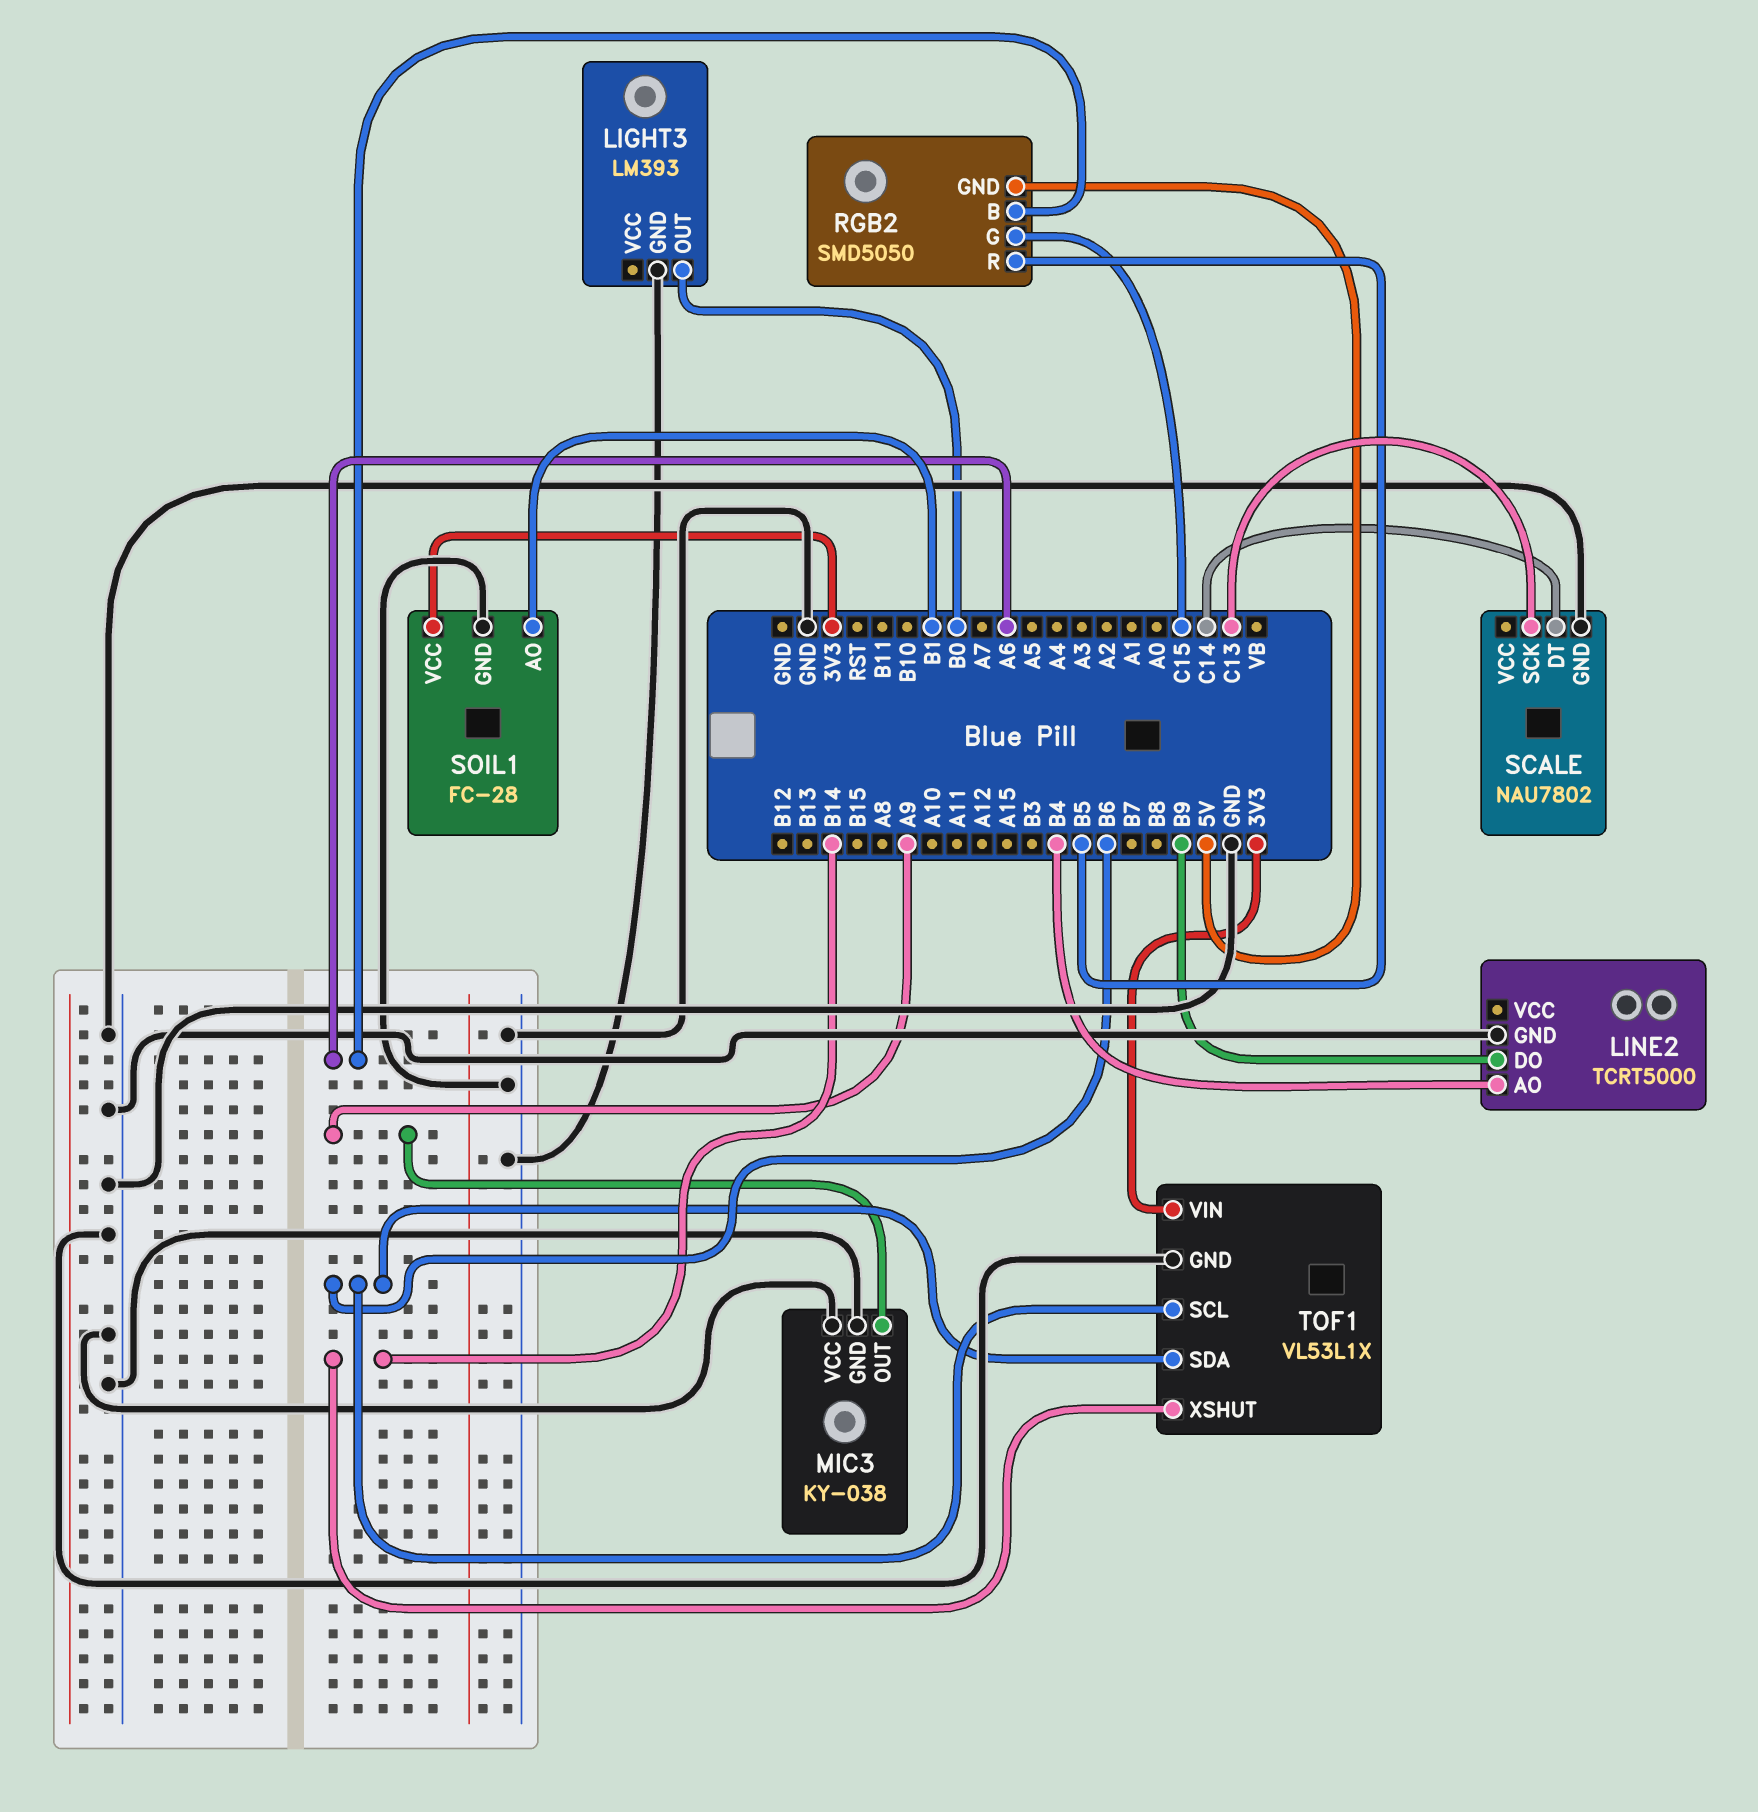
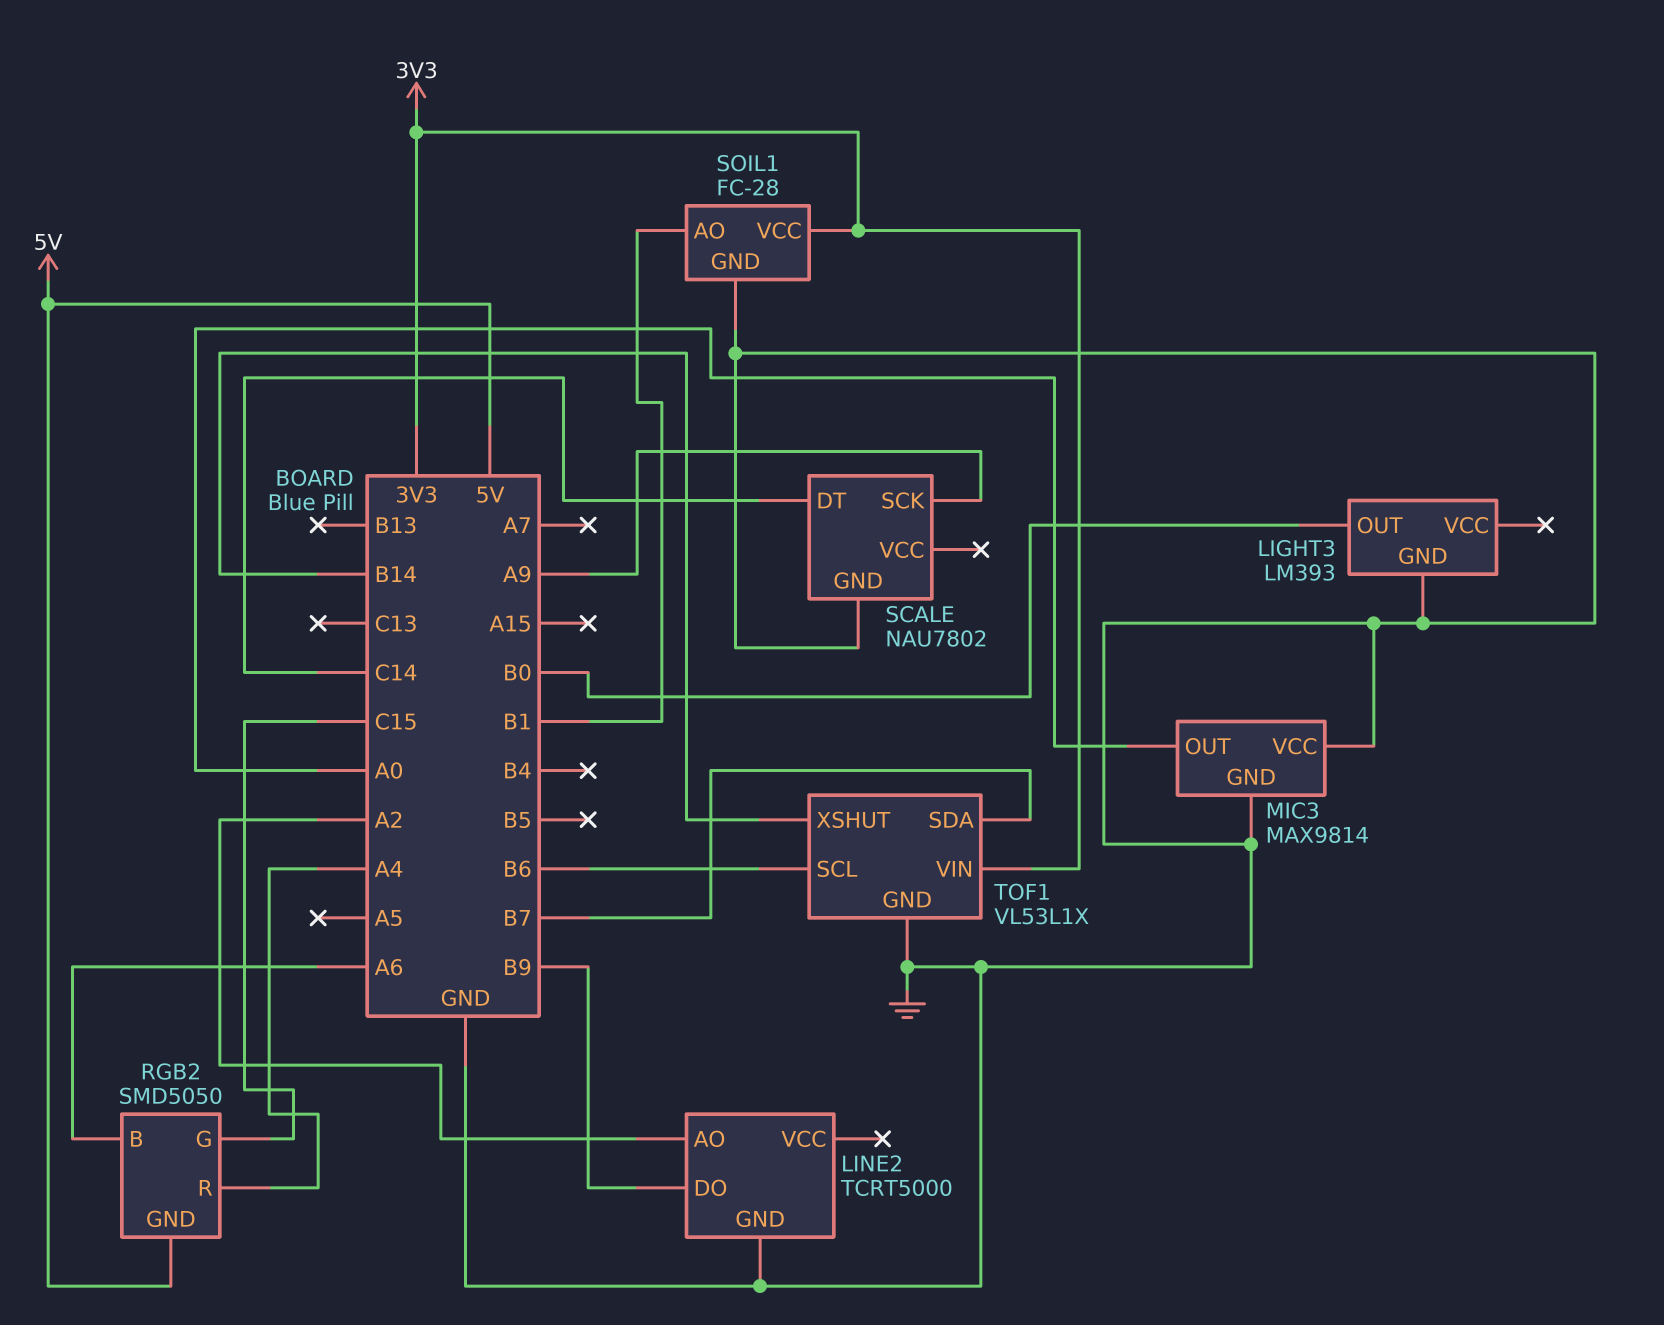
LINE2 pin AO: B4 -> A2
MIC3: KY-038 -> MAX9814
MIC3 pin OUT: A9 -> A0
RGB2 pin R: B5 -> A4
SCALE pin SCK: C13 -> A9
TOF1 pin SDA: B6 -> B7

